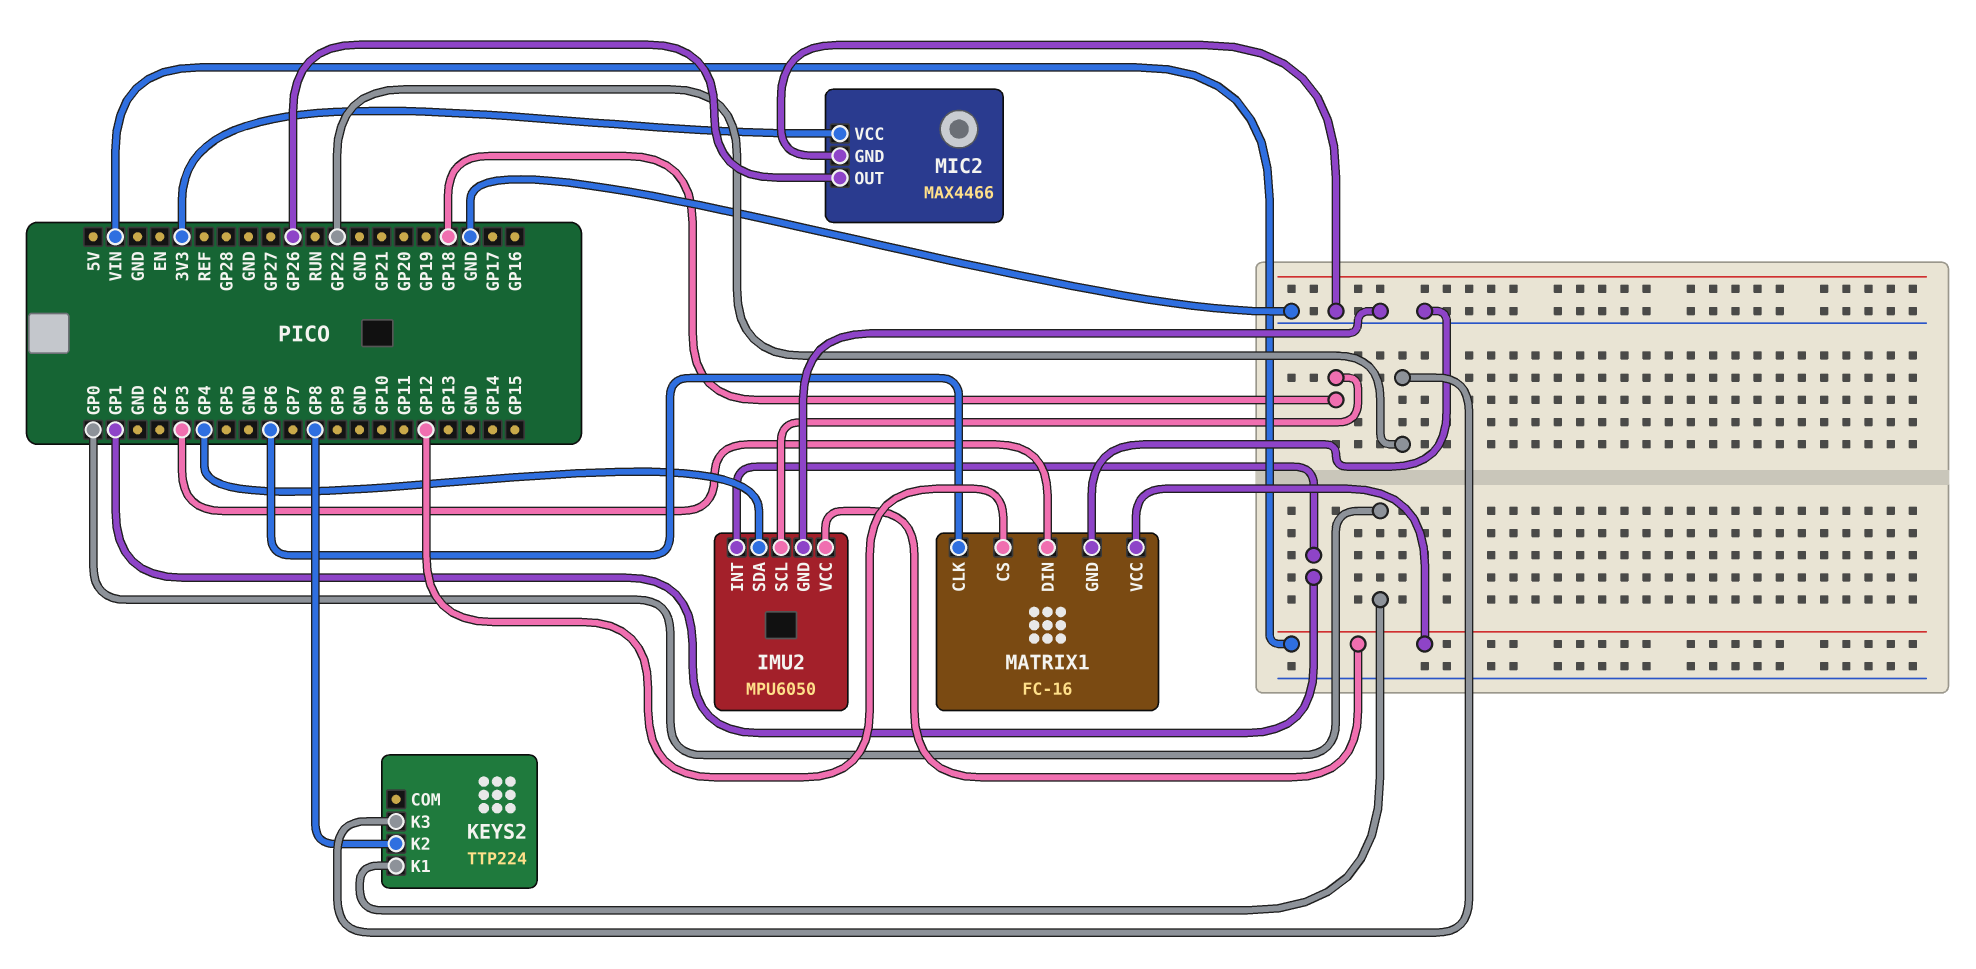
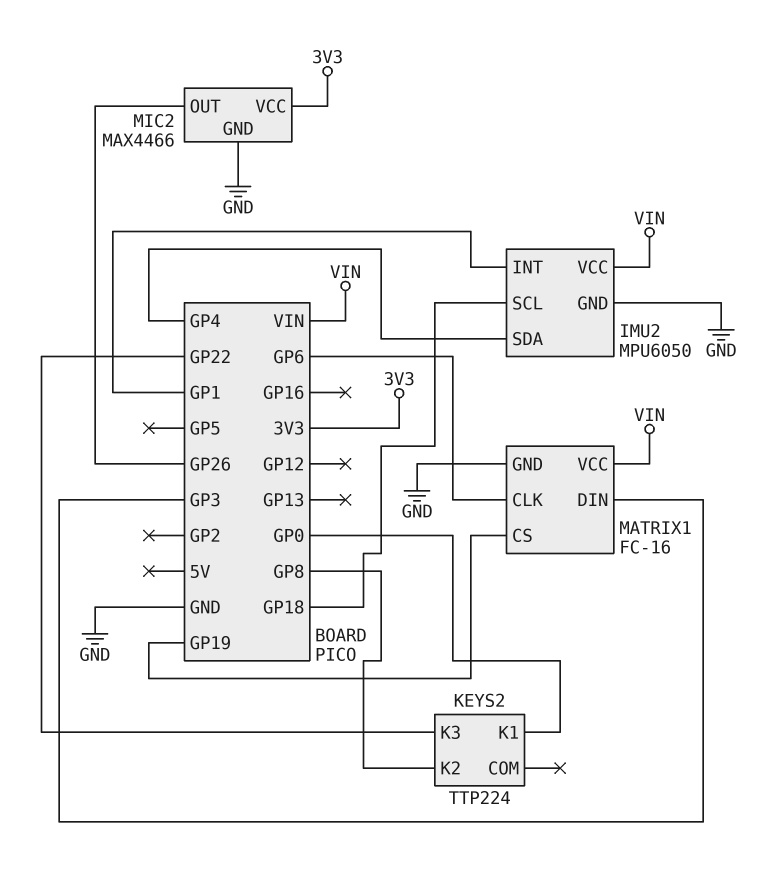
MATRIX1 pin CS: GP12 -> GP19

